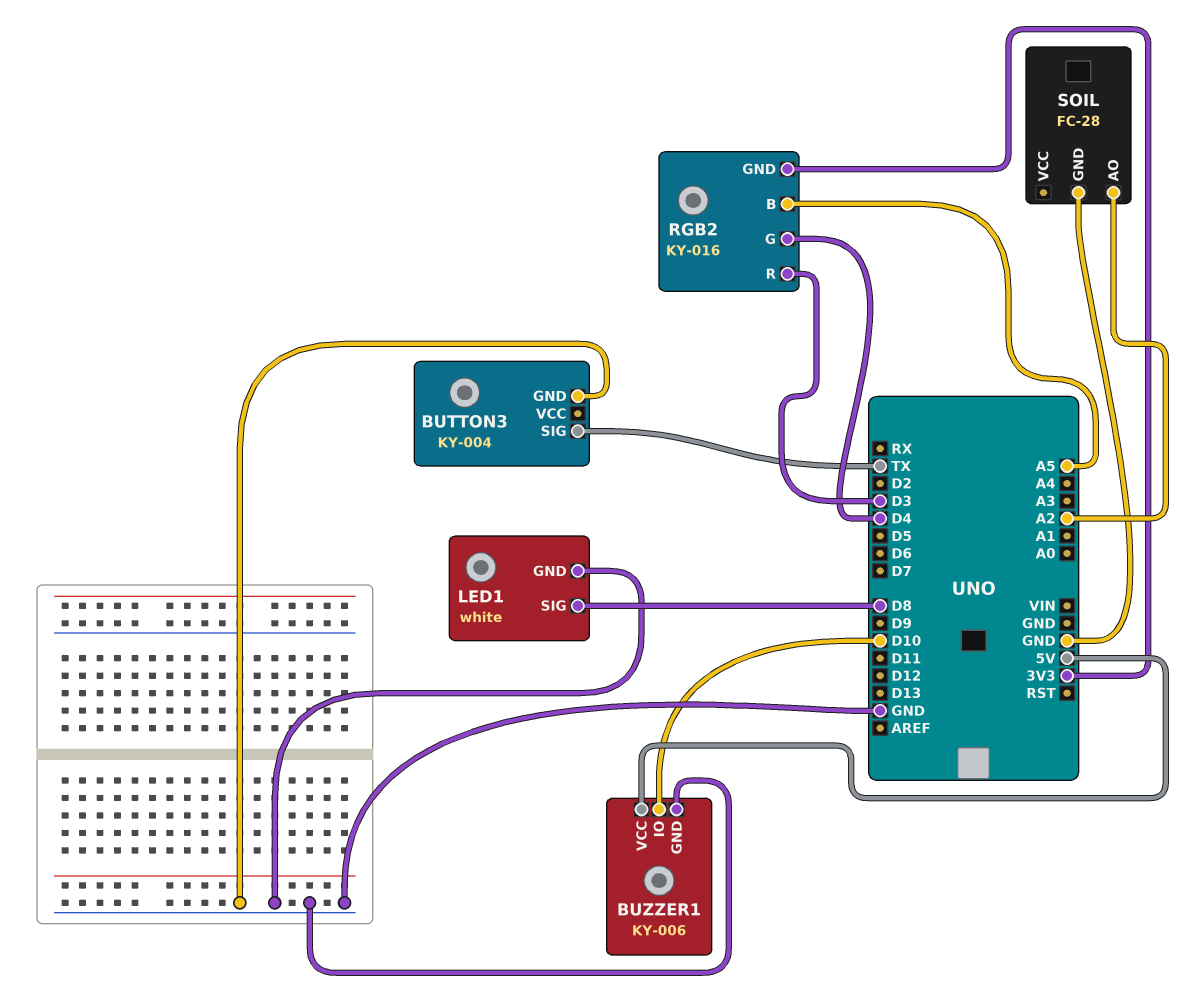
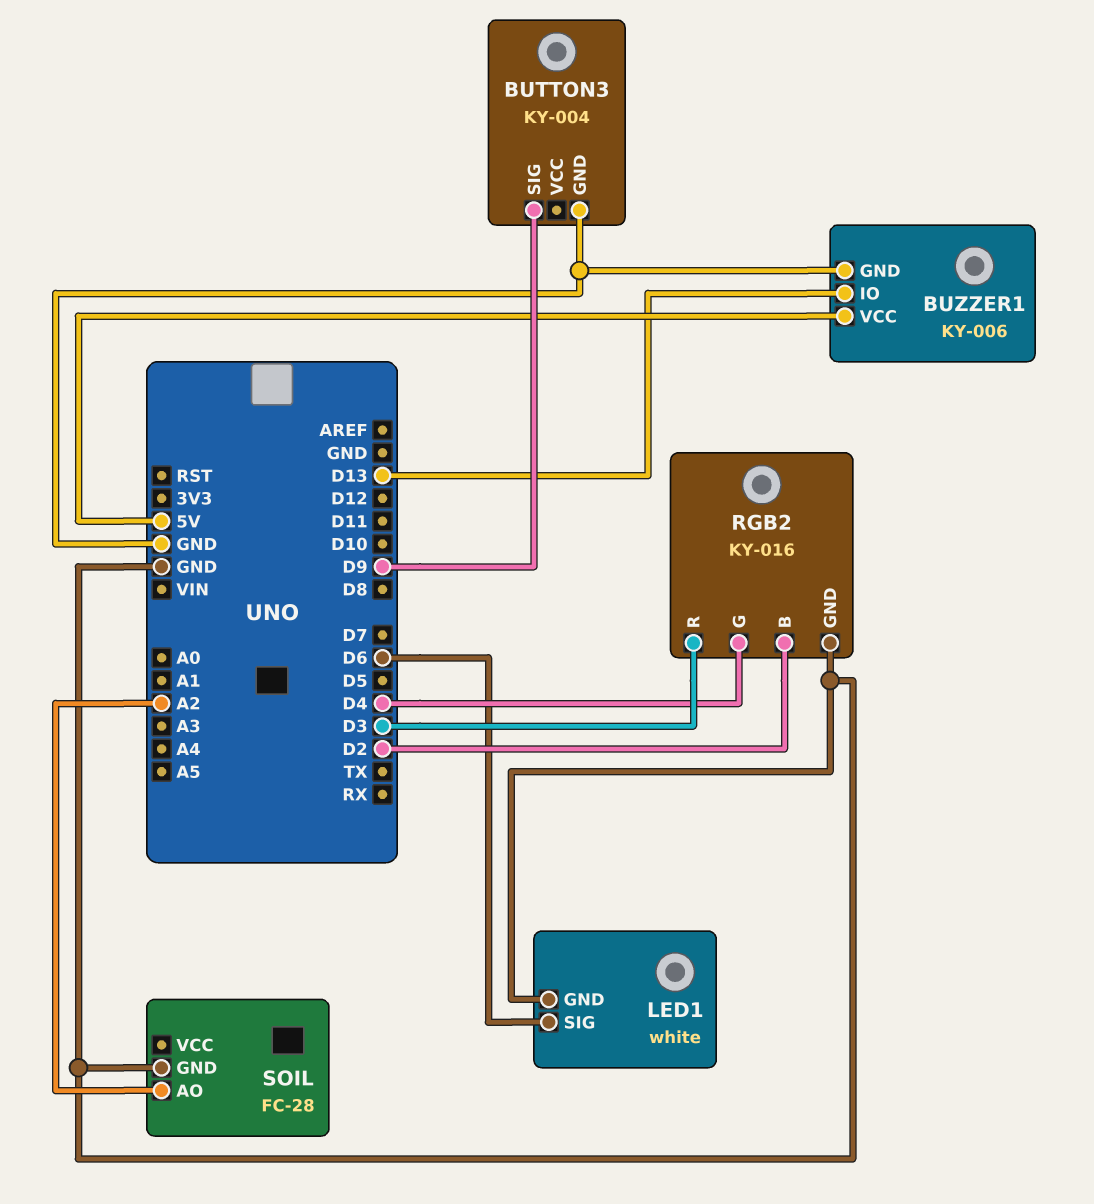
BUTTON3 pin SIG: TX -> D9
BUZZER1 pin IO: D10 -> D13
LED1 pin SIG: D8 -> D6
RGB2 pin B: A5 -> D2
RGB2 pin GND: 3V3 -> GND

